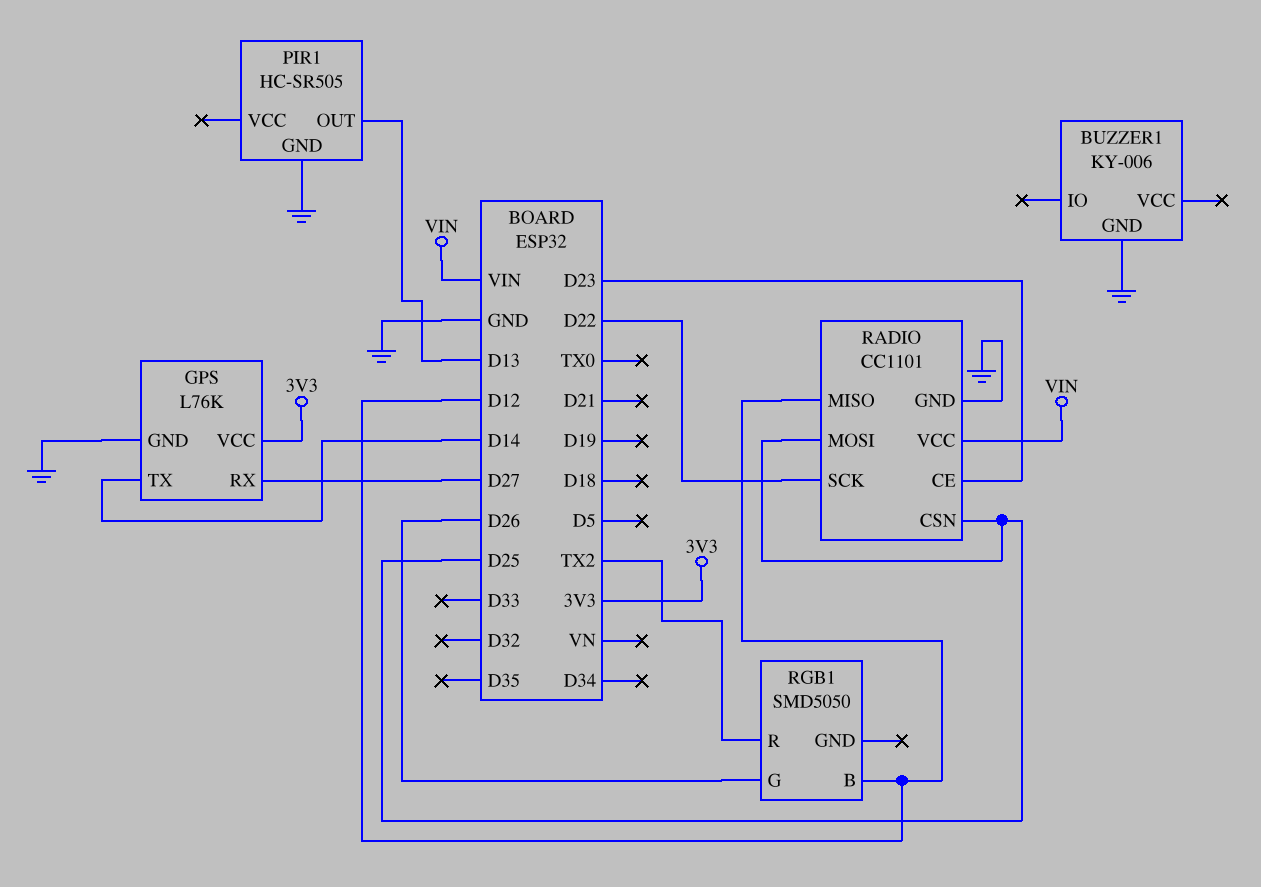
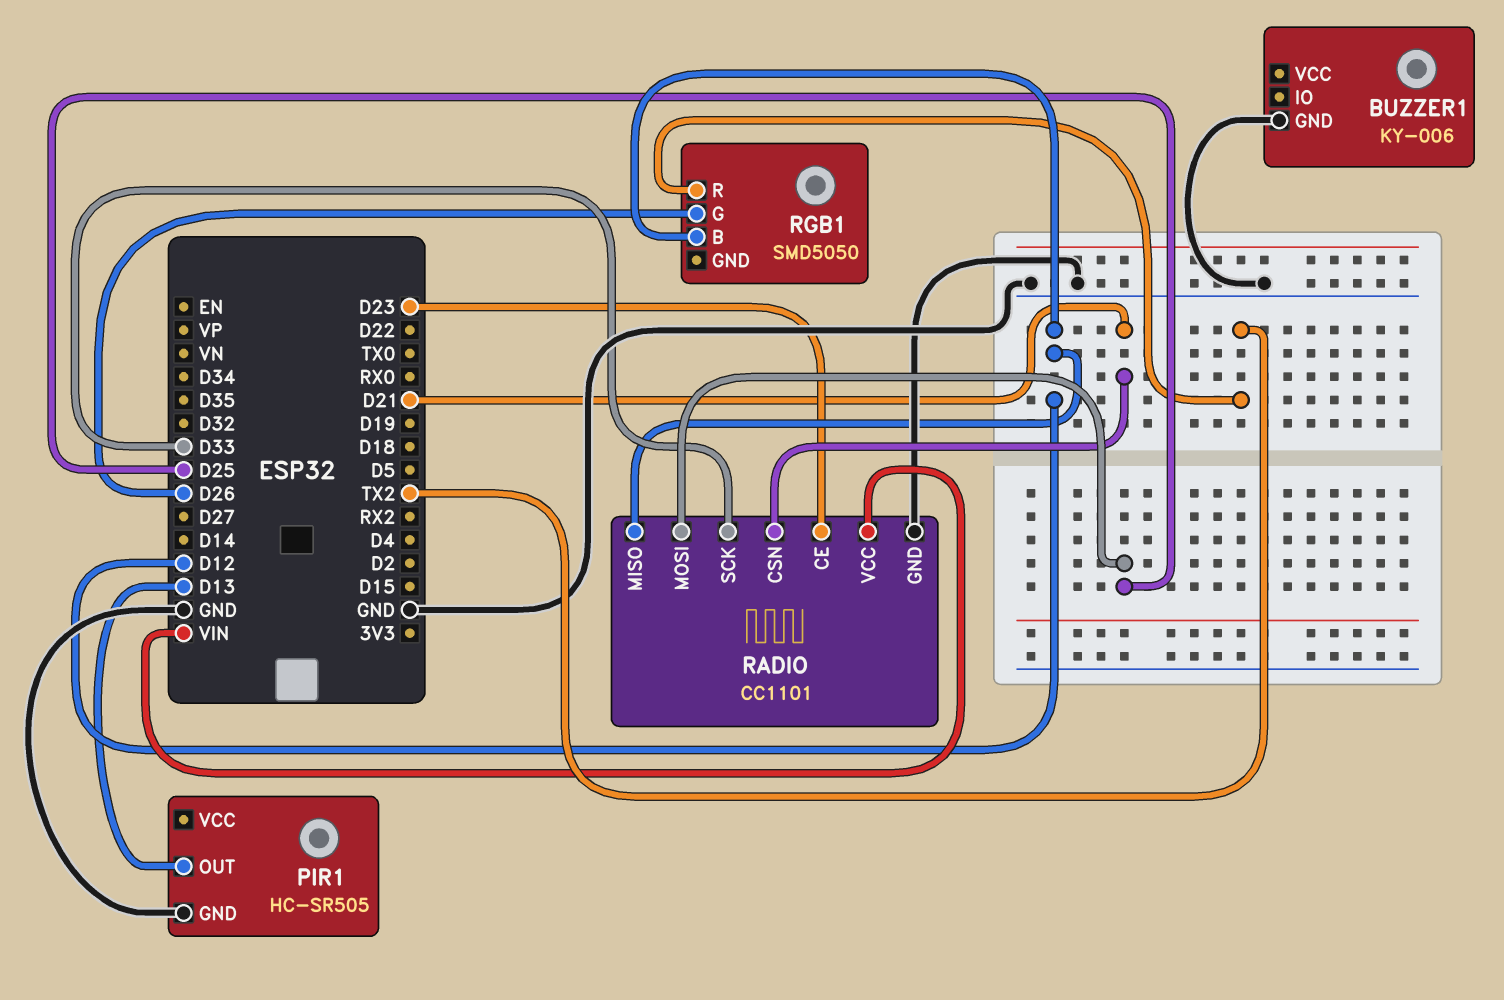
GPS: L76K -> none
GPS pin GND: GND -> none
GPS pin RX: D27 -> none
GPS pin TX: D14 -> none
GPS pin VCC: 3V3 -> none
RADIO pin CSN: D25 -> D21
RADIO pin SCK: D22 -> D33

